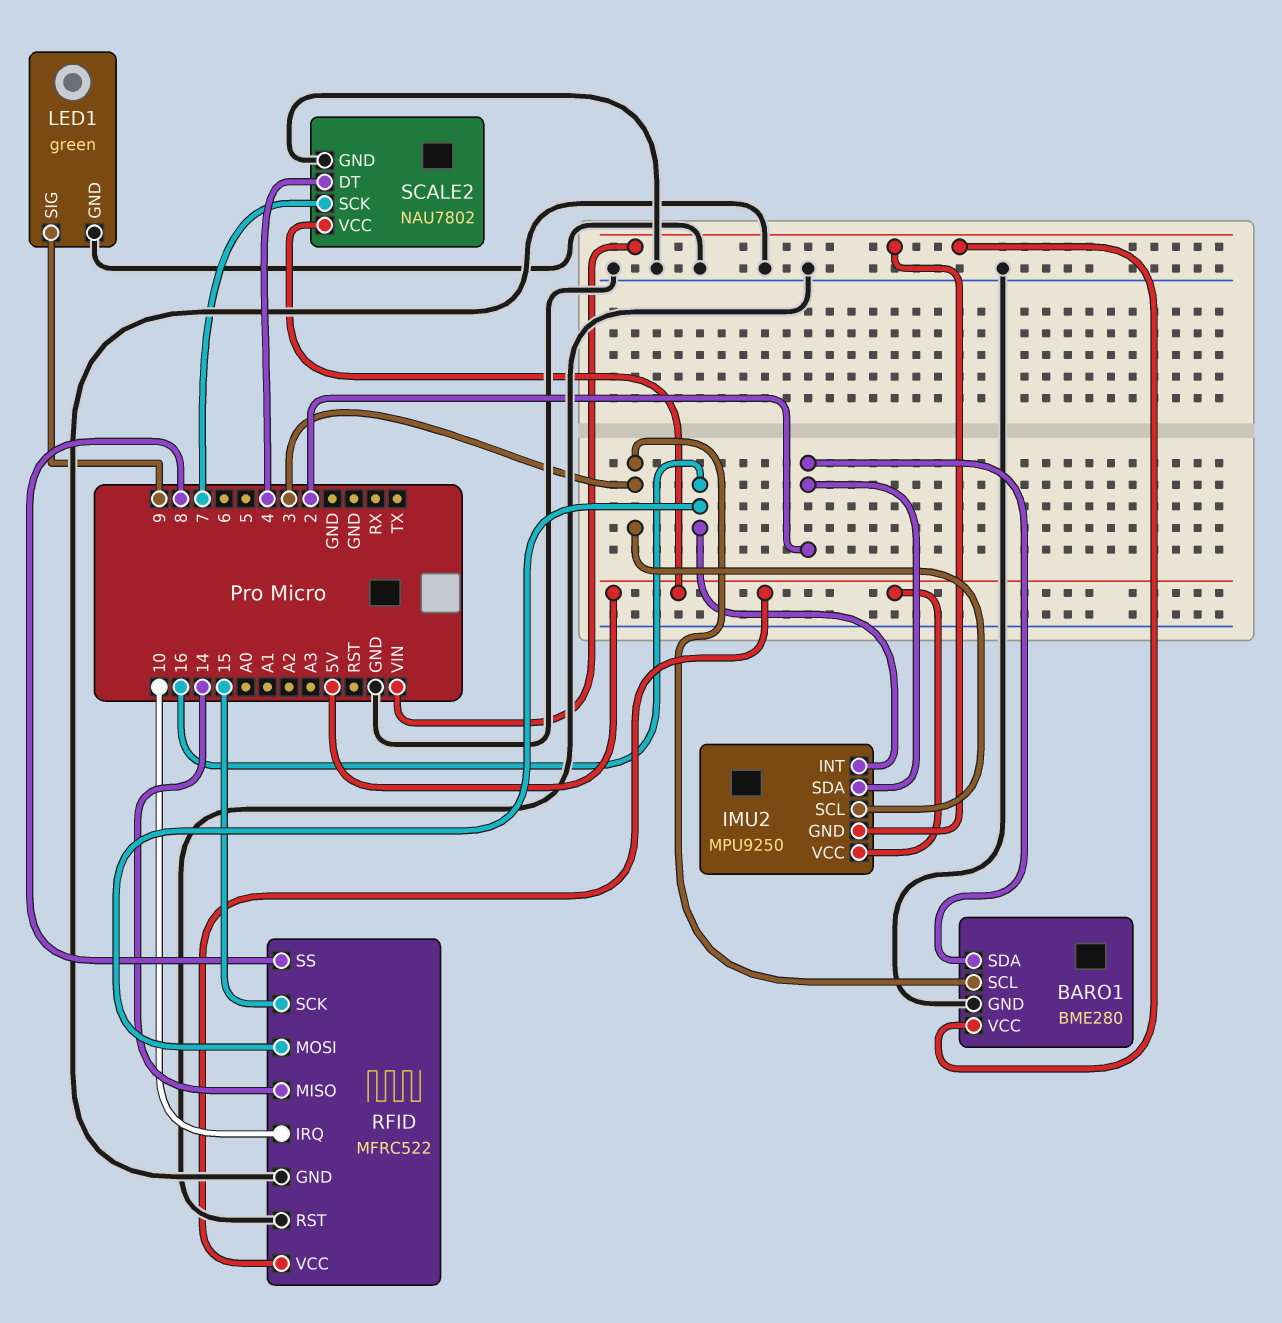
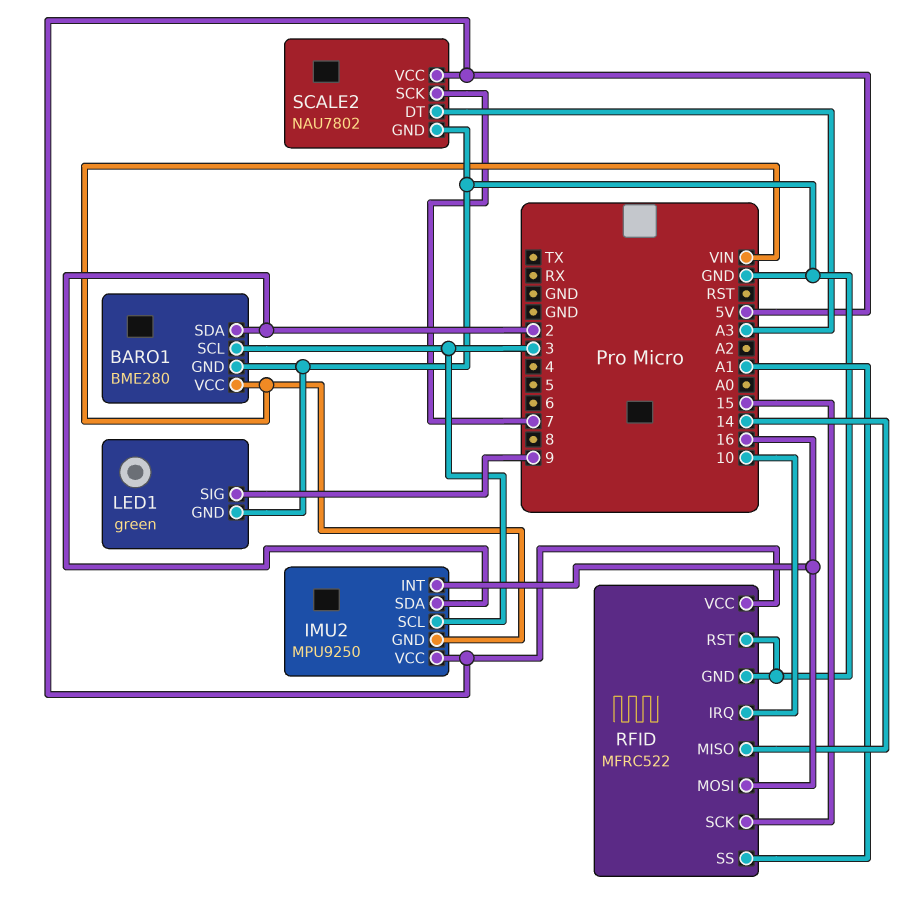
RFID pin SS: 8 -> A1
SCALE2 pin DT: 4 -> A3

